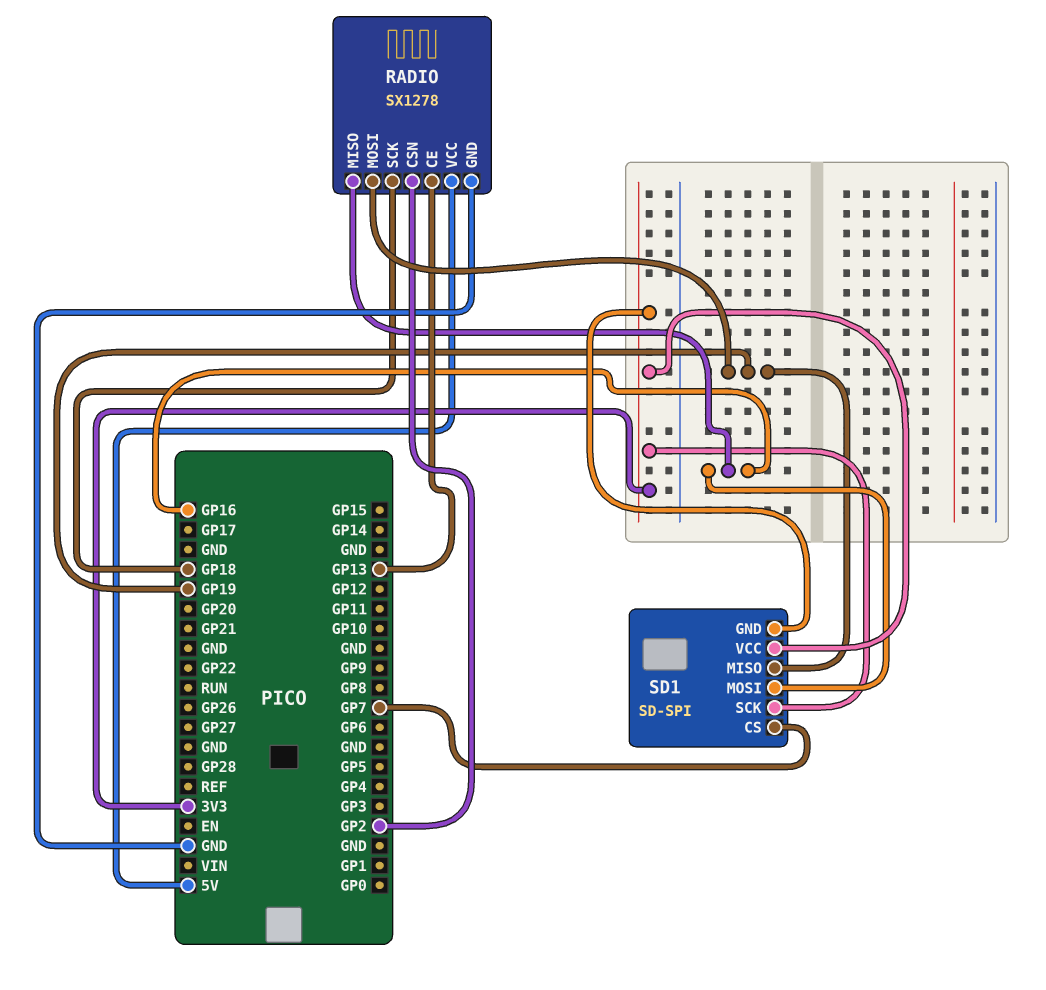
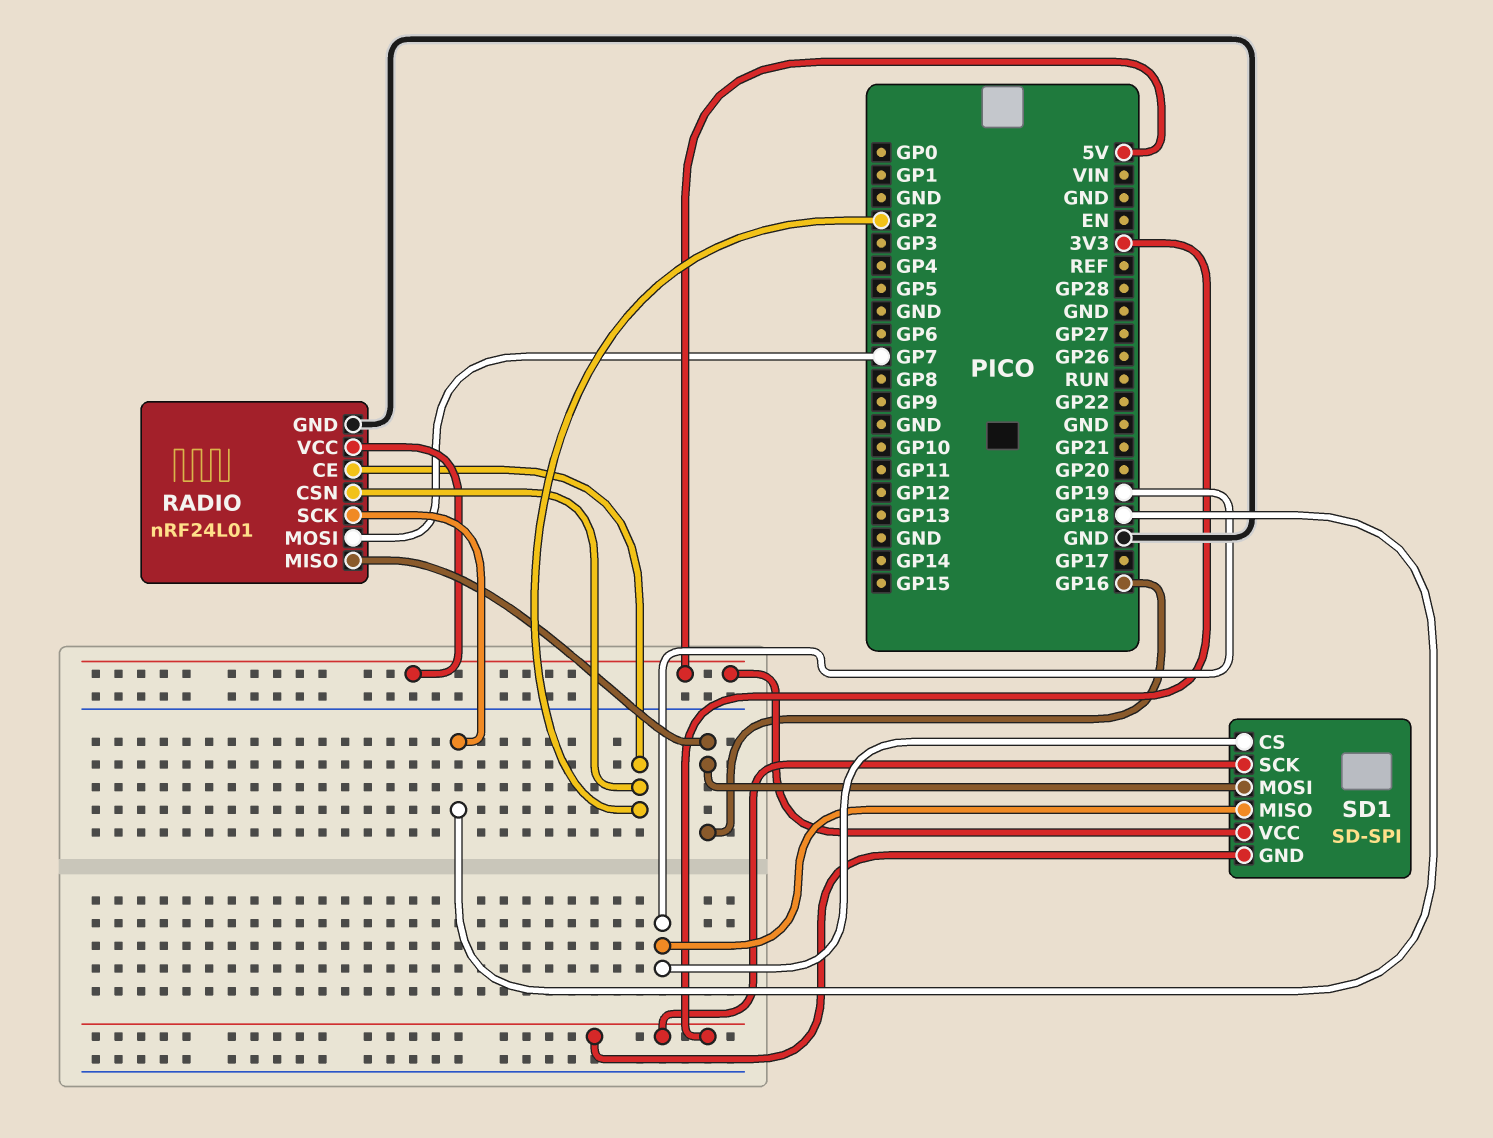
RADIO: SX1278 -> nRF24L01
RADIO pin CE: GP13 -> GP2
RADIO pin MOSI: GP19 -> GP7
SD1 pin CS: GP7 -> GP19
SD1 pin VCC: 3V3 -> 5V

